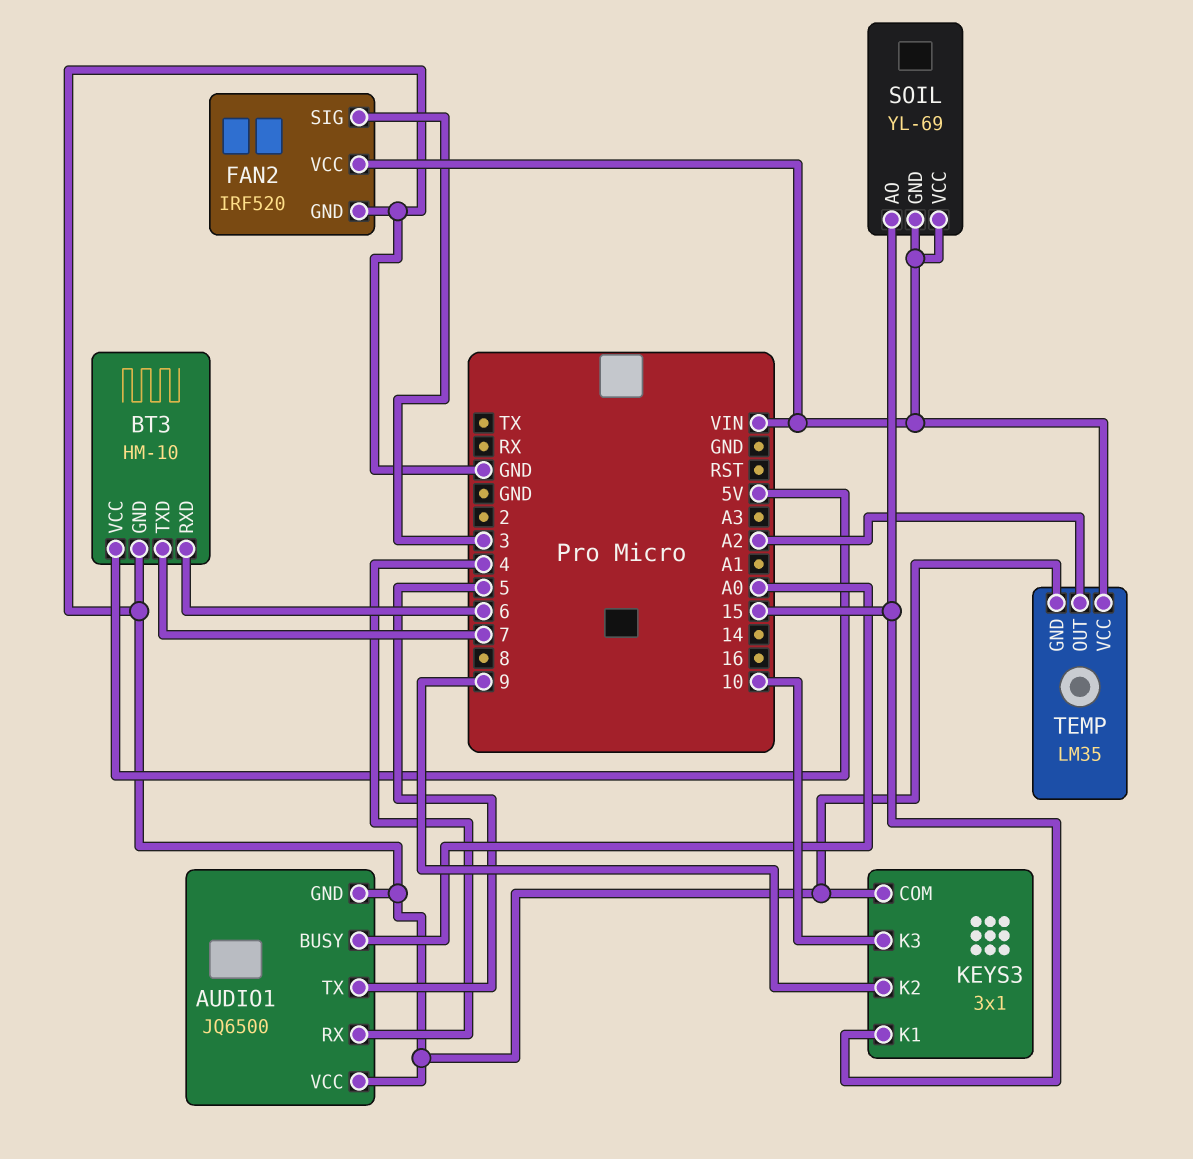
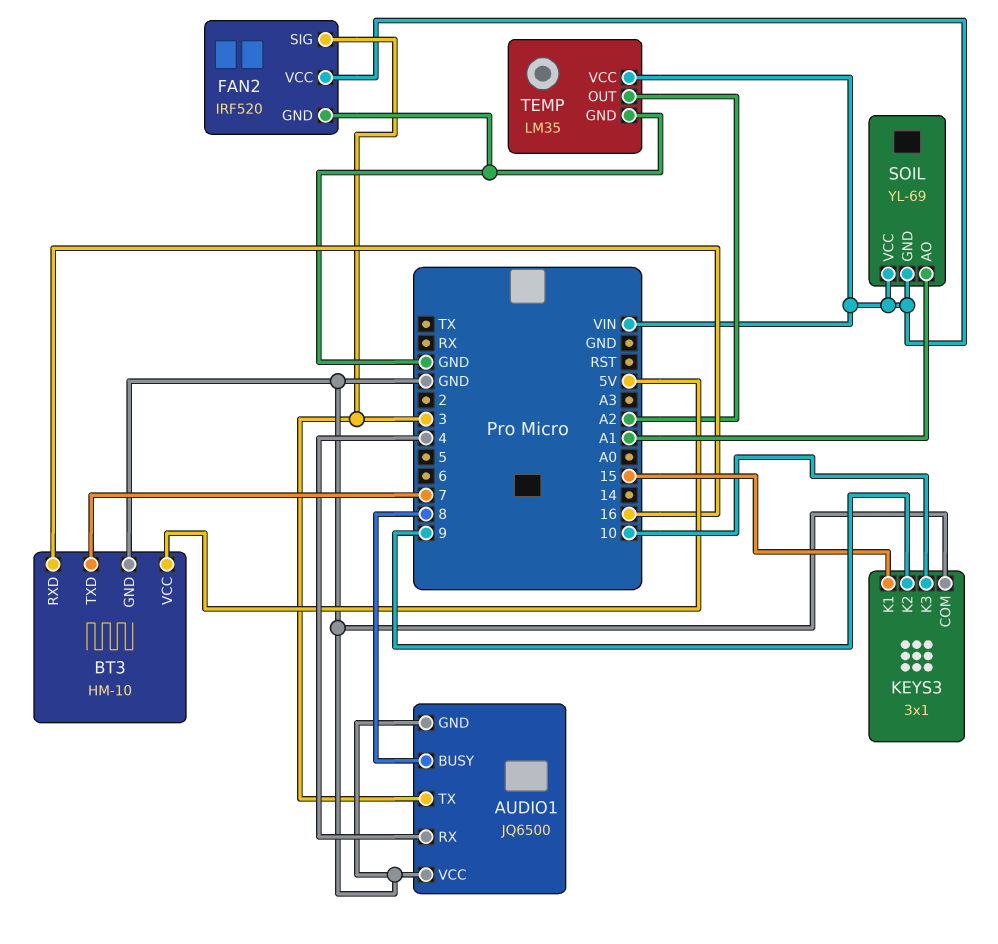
AUDIO1 pin BUSY: A0 -> 8
AUDIO1 pin TX: 5 -> 3
BT3 pin RXD: 6 -> 16
SOIL pin AO: 15 -> A1

